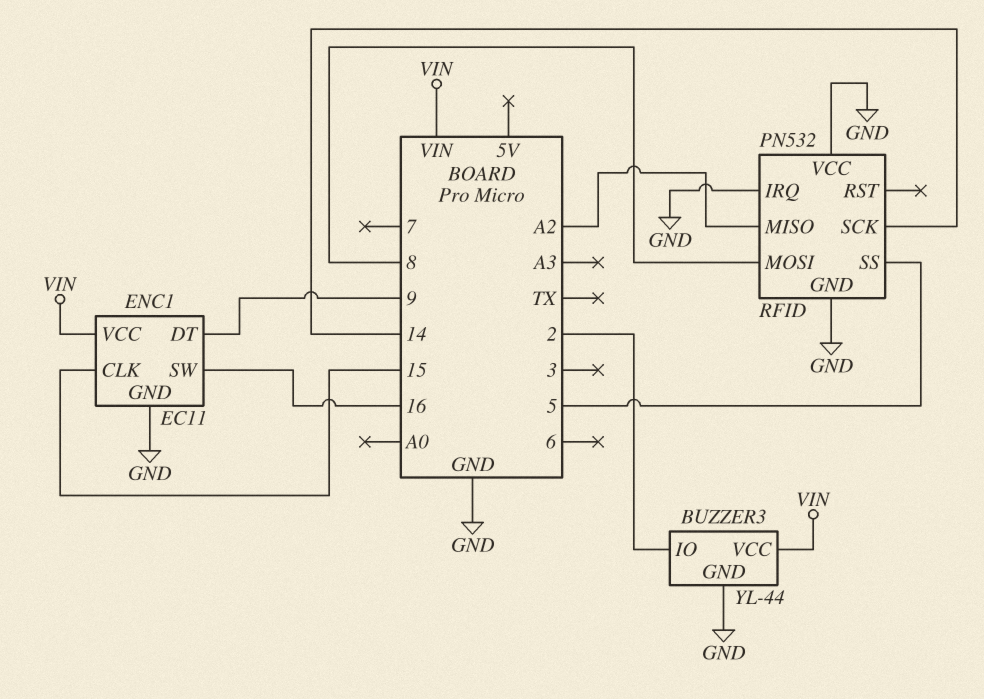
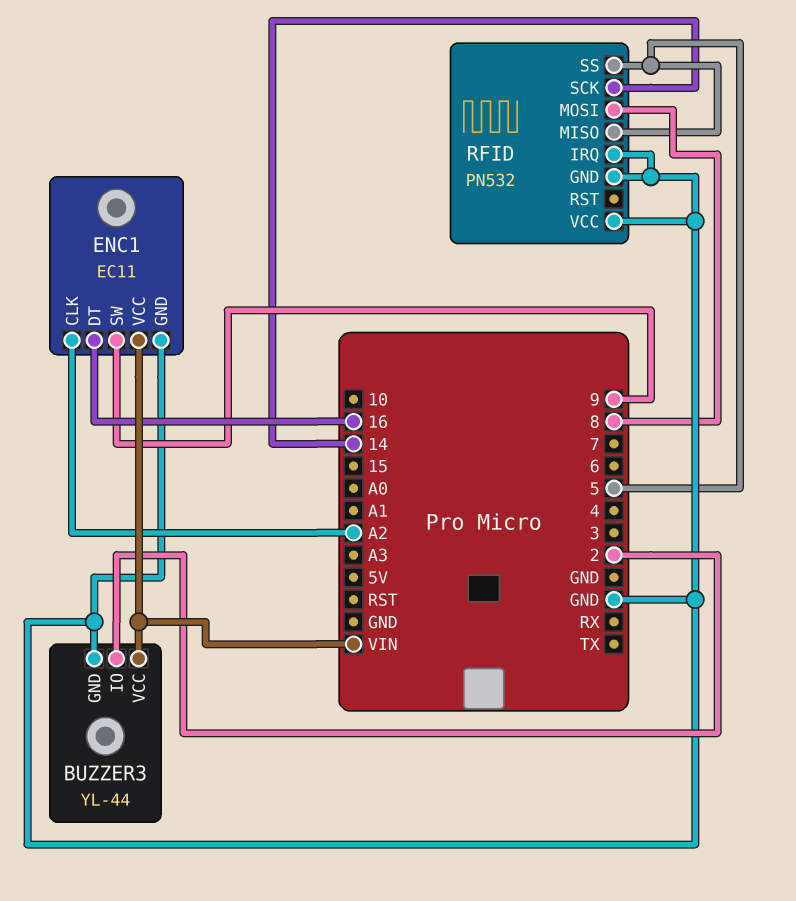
ENC1 pin CLK: 15 -> A2
ENC1 pin DT: 9 -> 16
ENC1 pin SW: 16 -> 9
RFID pin MISO: A2 -> 5

